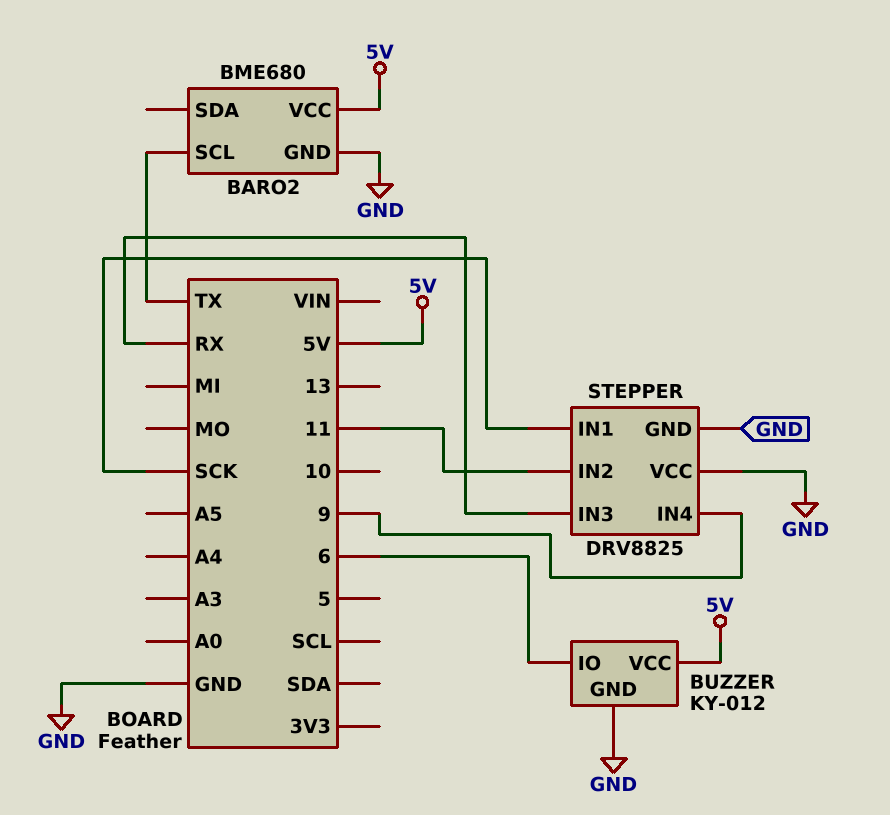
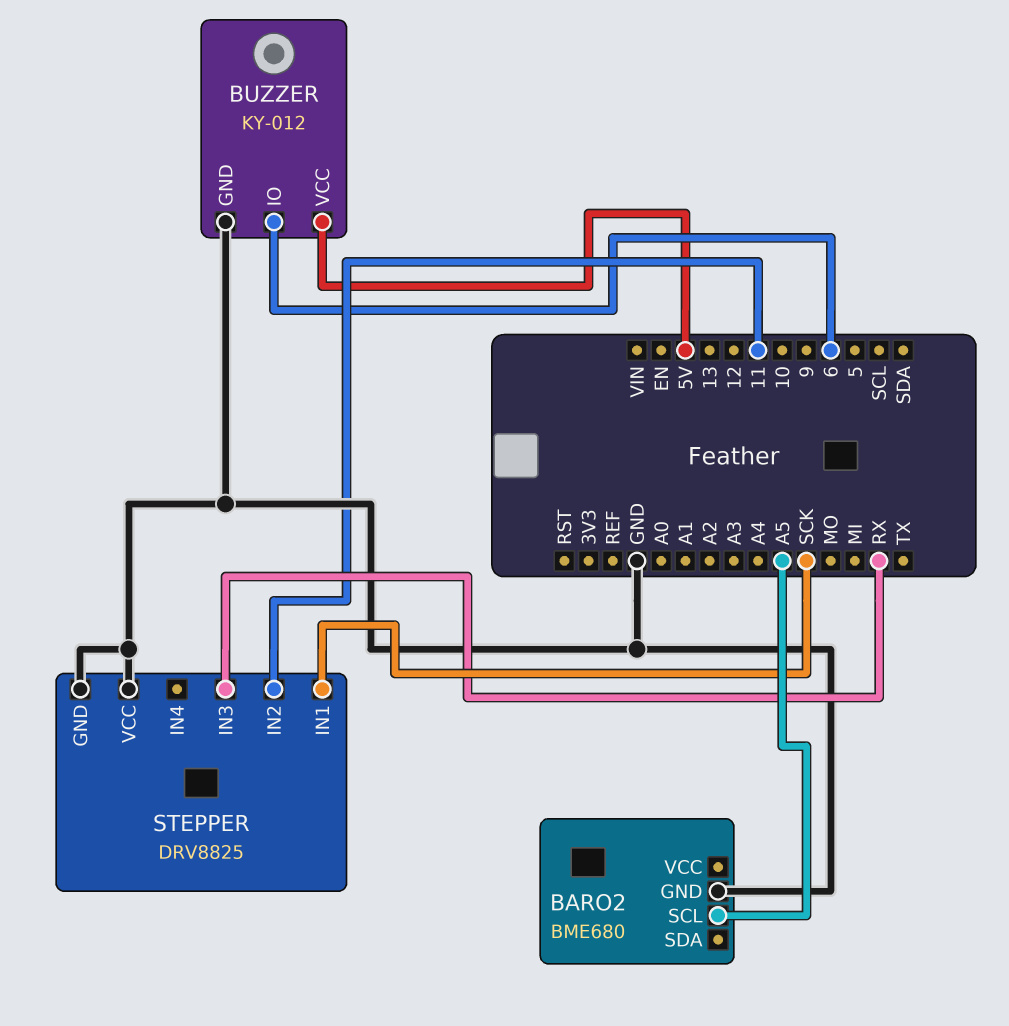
BARO2 pin SCL: TX -> A5
BARO2 pin VCC: 5V -> none
STEPPER pin IN4: 9 -> none

